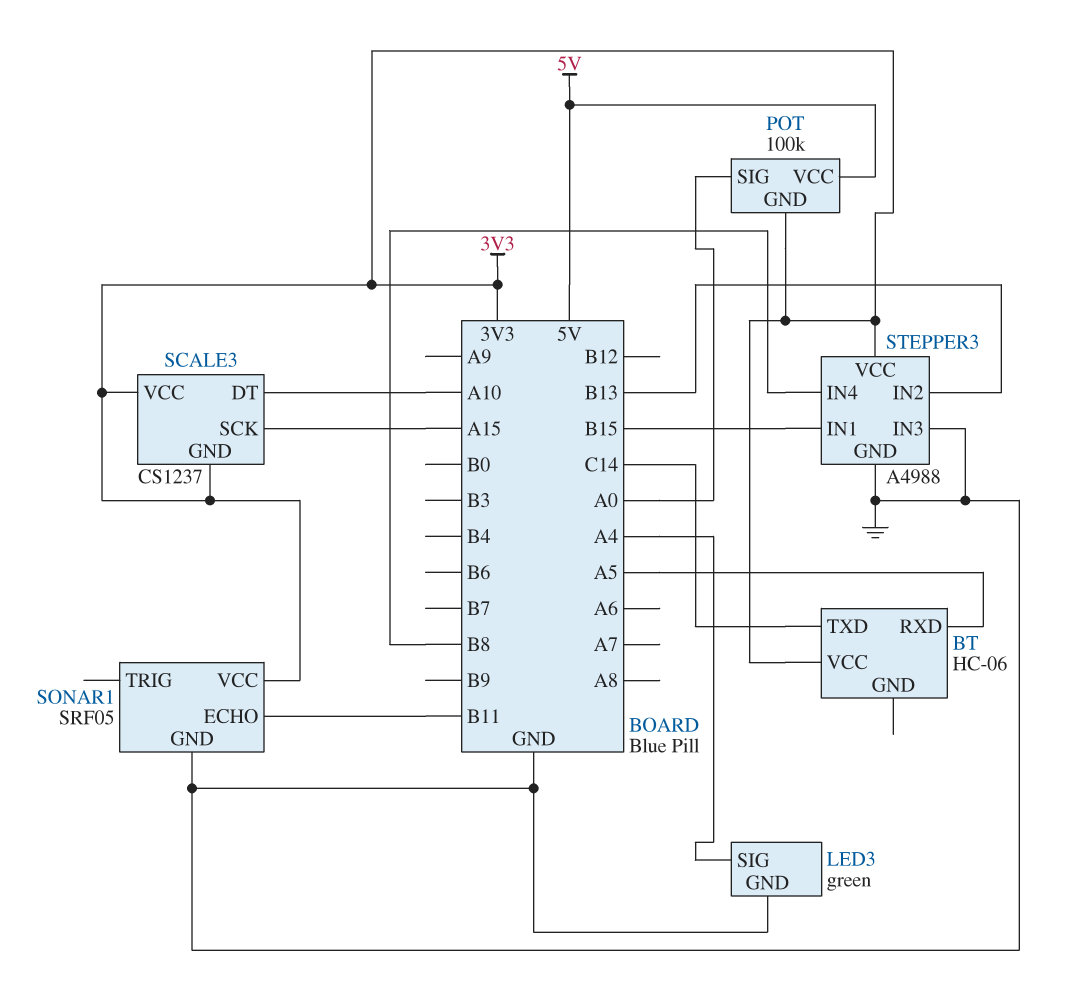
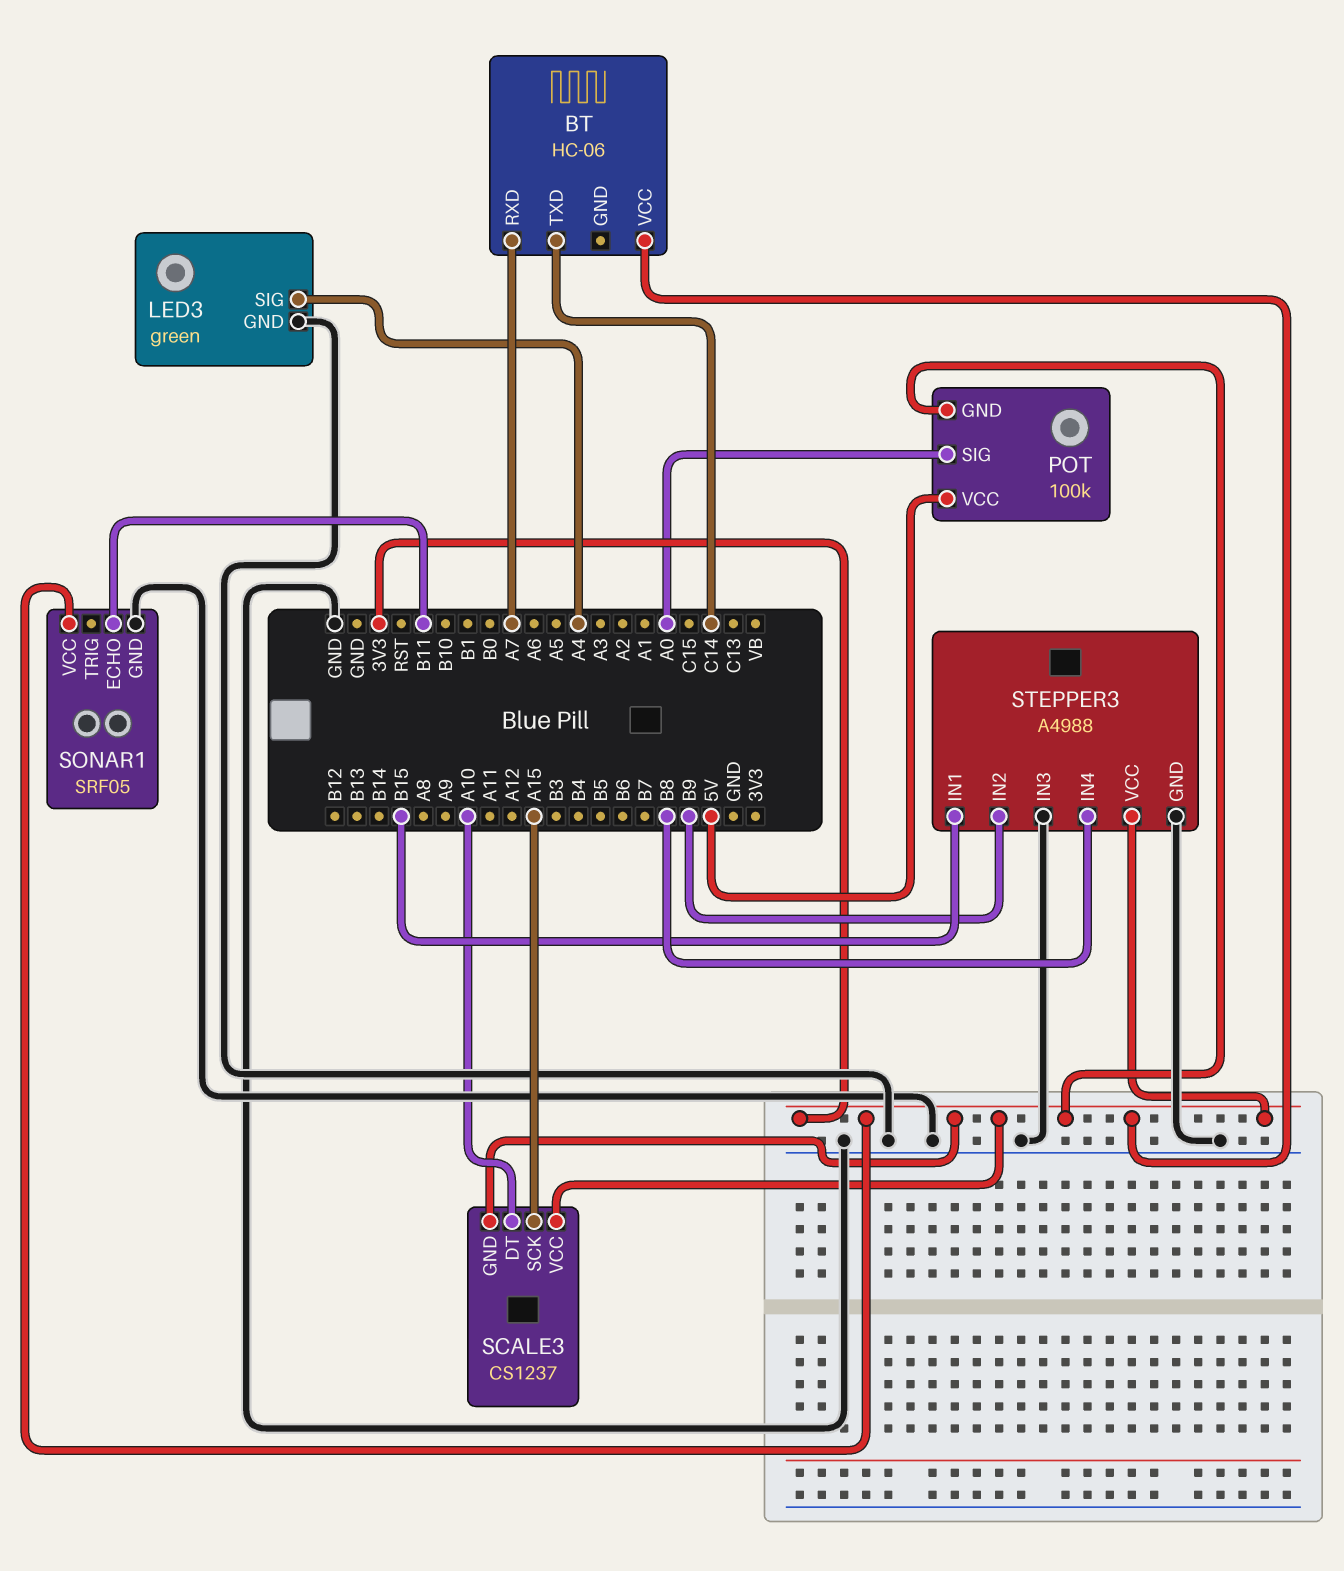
BT pin RXD: A5 -> A7
STEPPER3 pin IN2: B13 -> B9

